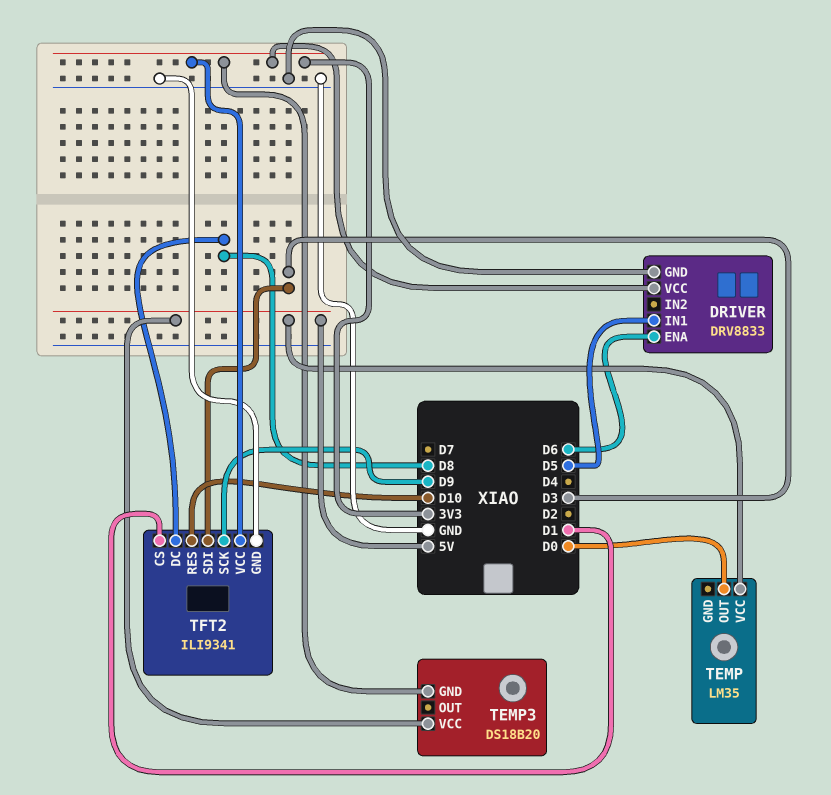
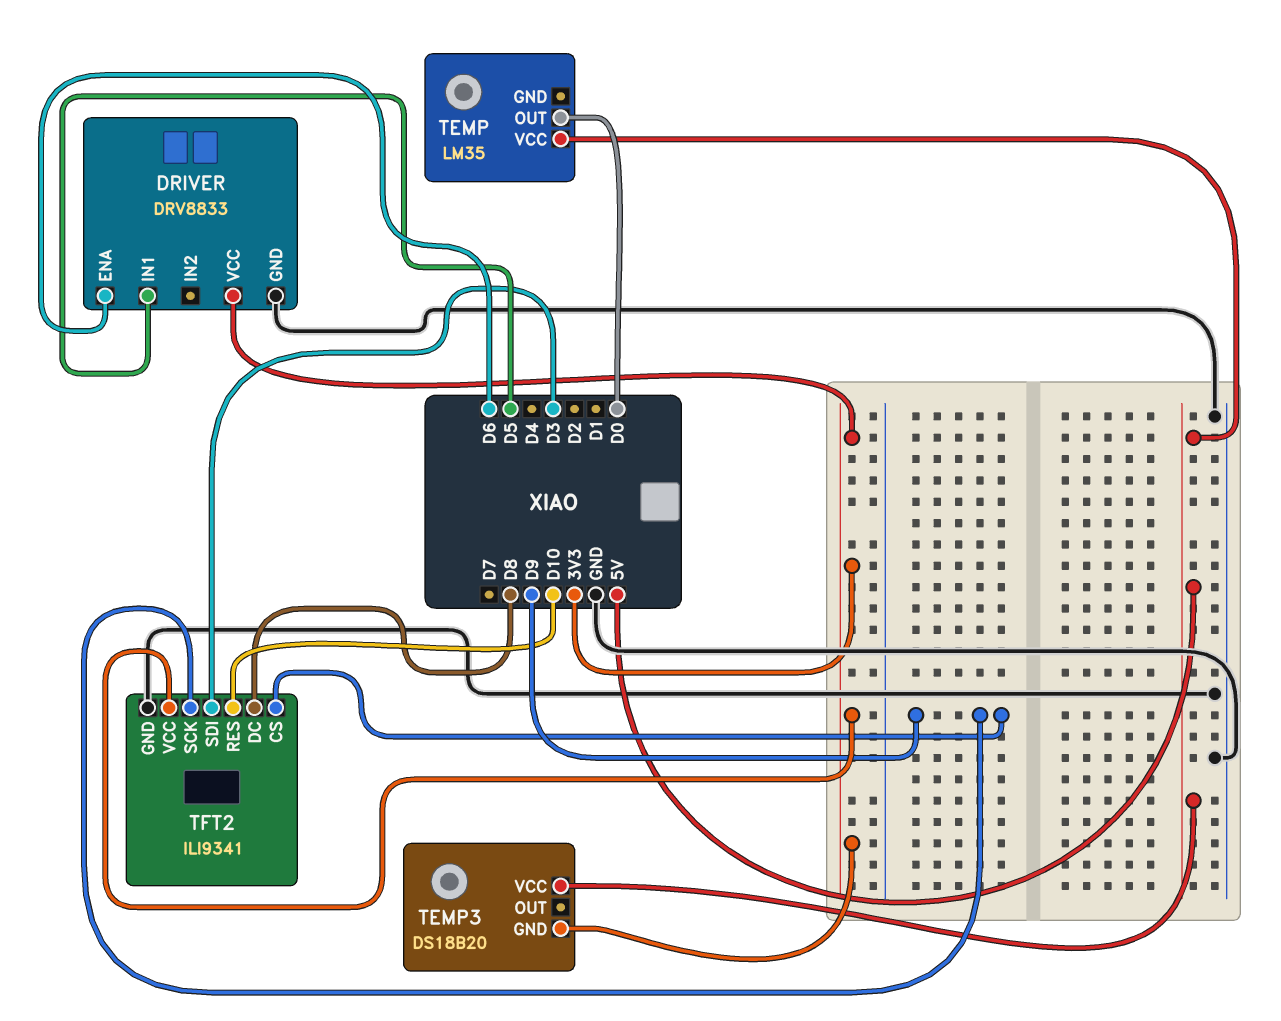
TFT2 pin CS: D1 -> D9

